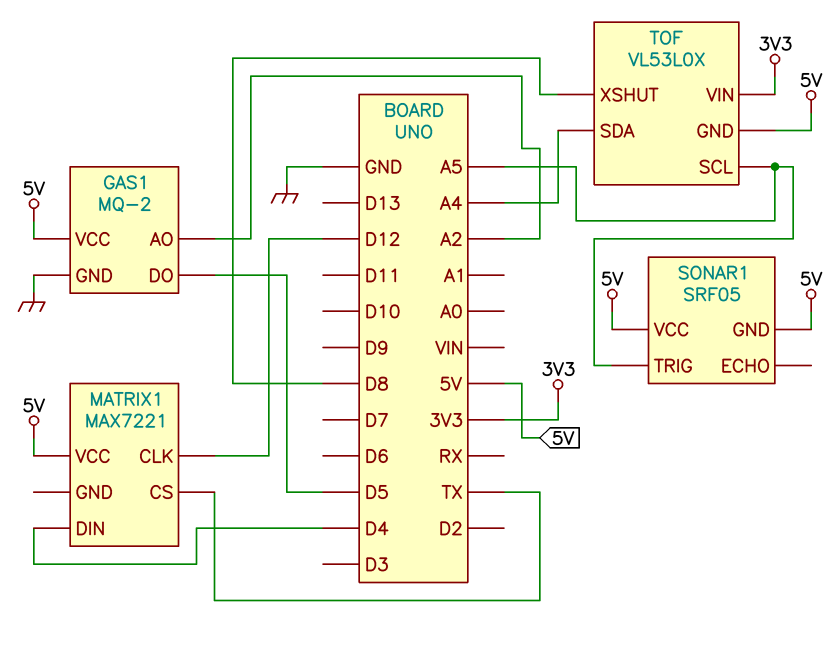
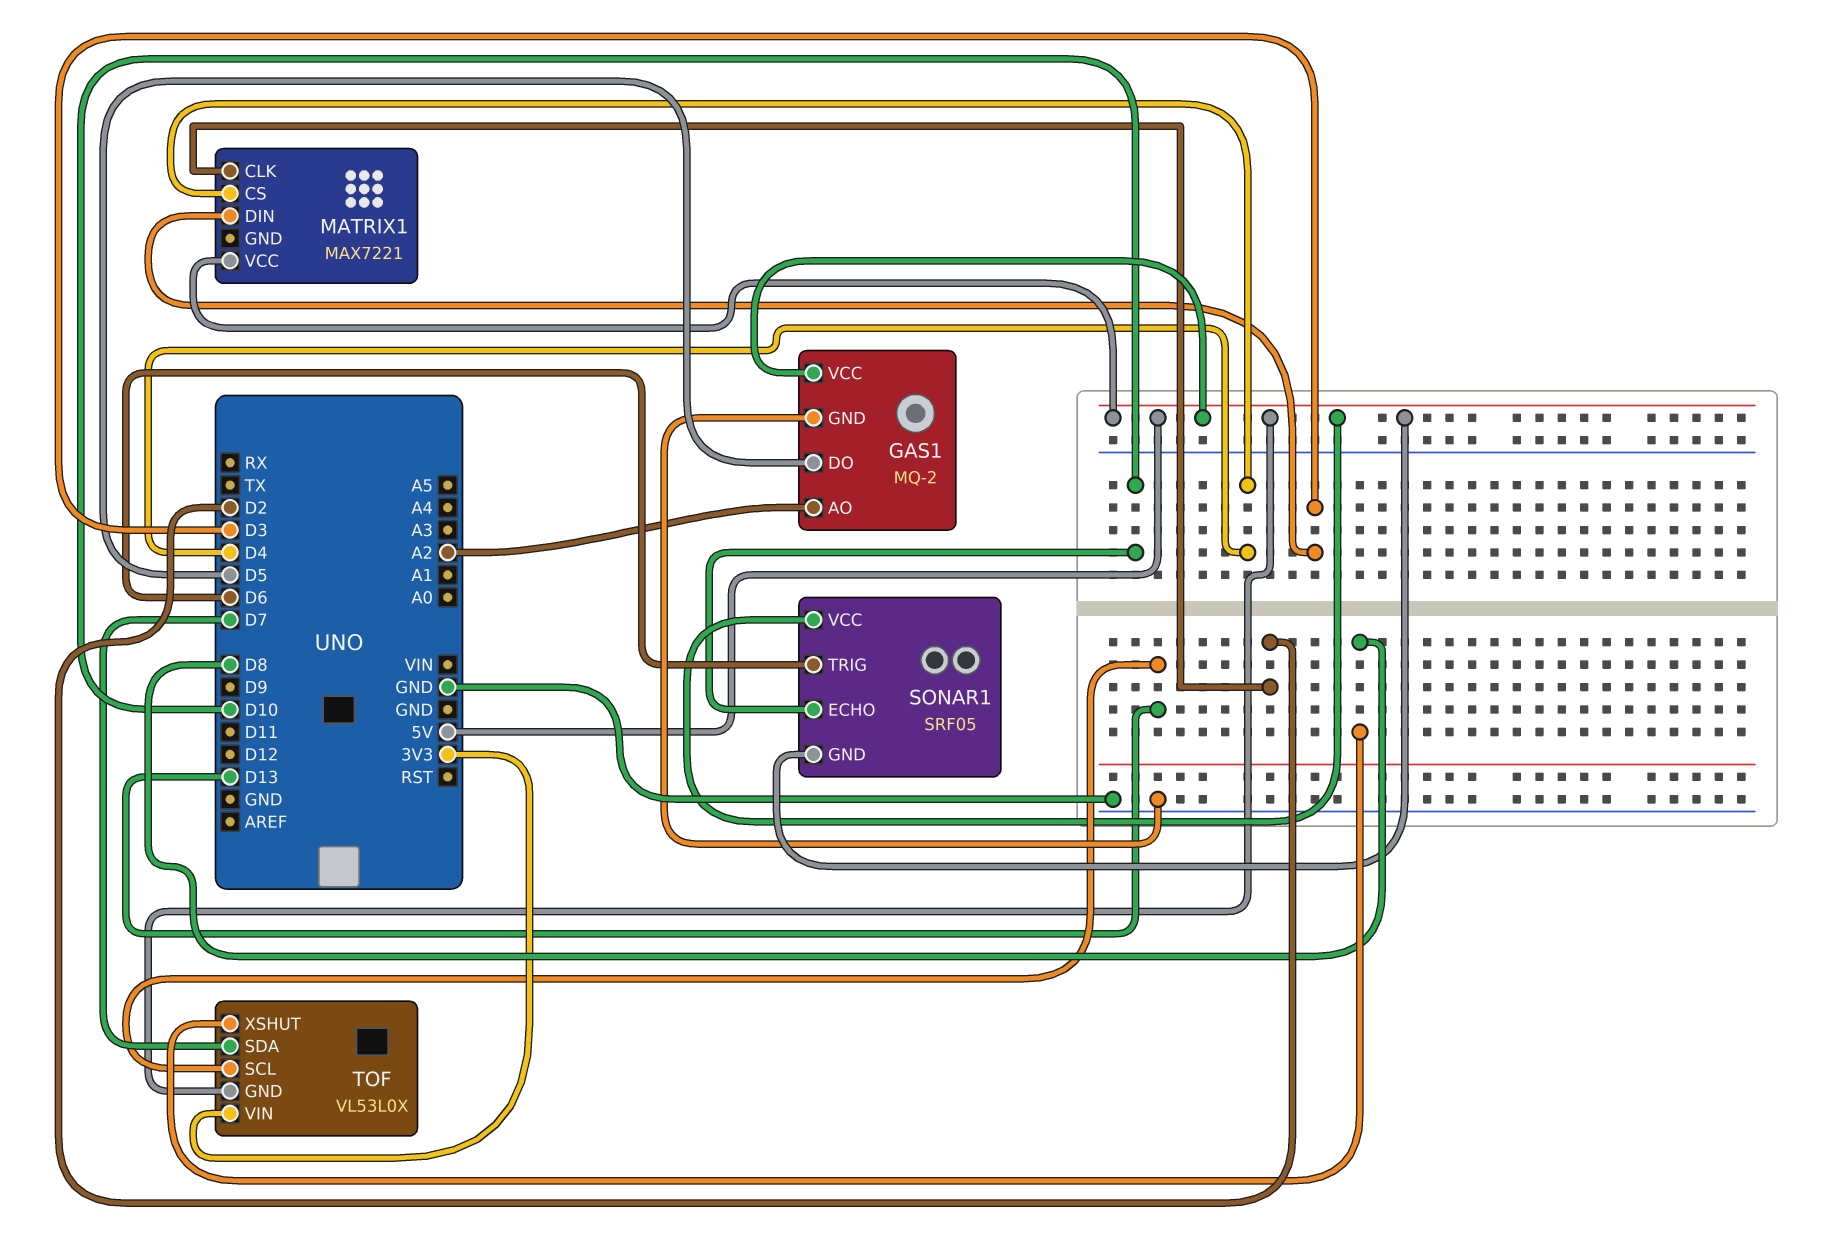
MATRIX1 pin CLK: D12 -> D2
MATRIX1 pin CS: TX -> D4
MATRIX1 pin DIN: D4 -> D3
SONAR1 pin ECHO: none -> D10
SONAR1 pin TRIG: A5 -> D6
TOF pin SCL: A5 -> D13
TOF pin SDA: A4 -> D7

